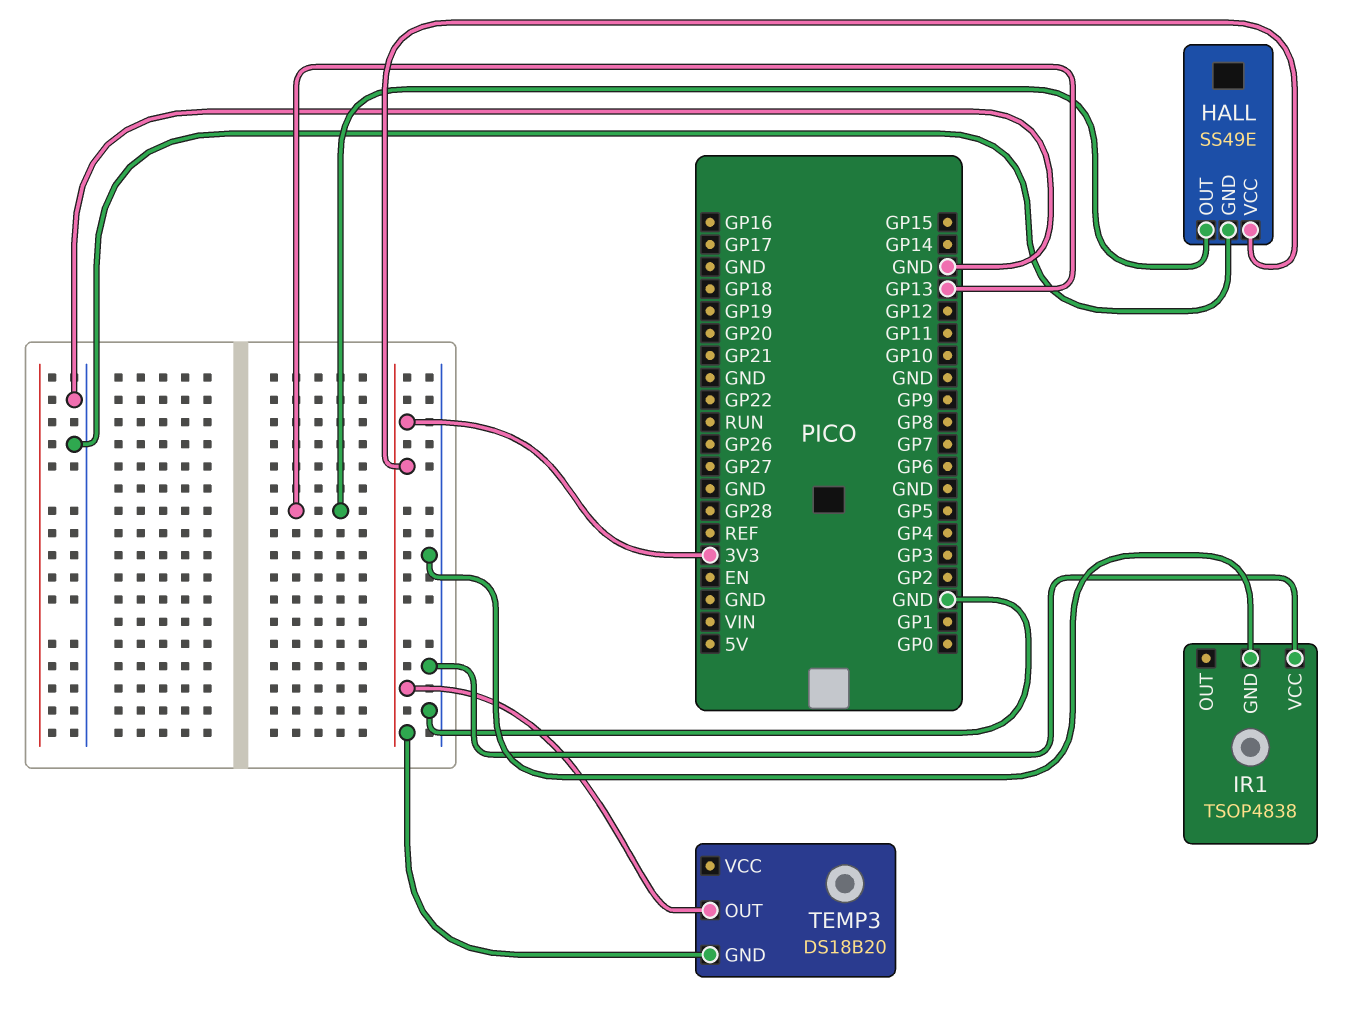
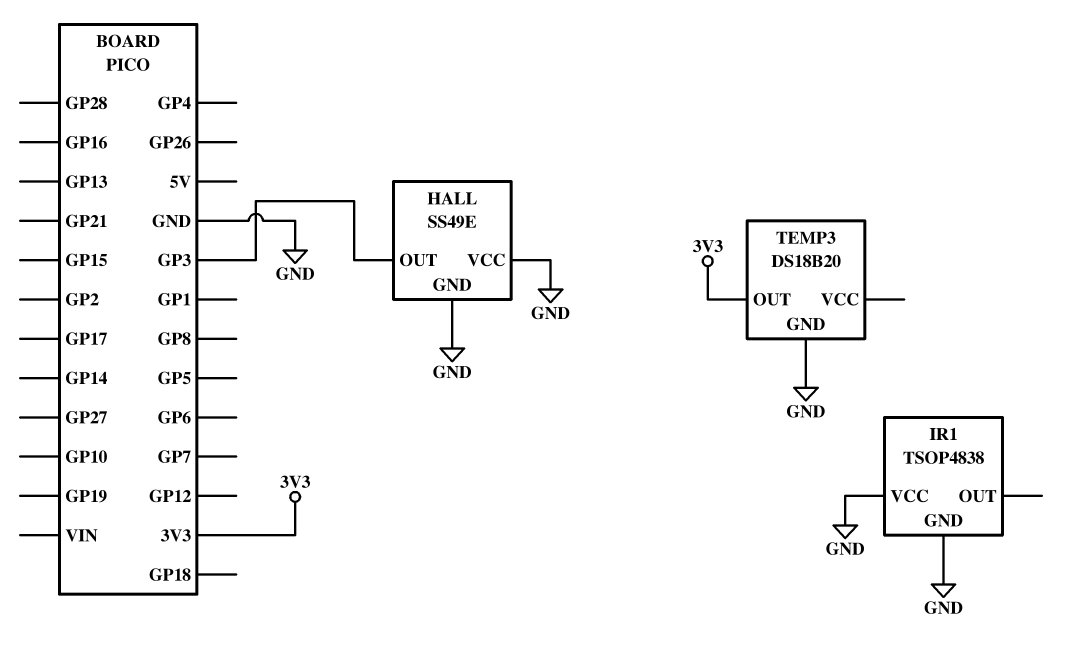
HALL pin OUT: GP13 -> GP3
HALL pin VCC: 3V3 -> GND
TEMP3 pin GND: 3V3 -> GND

